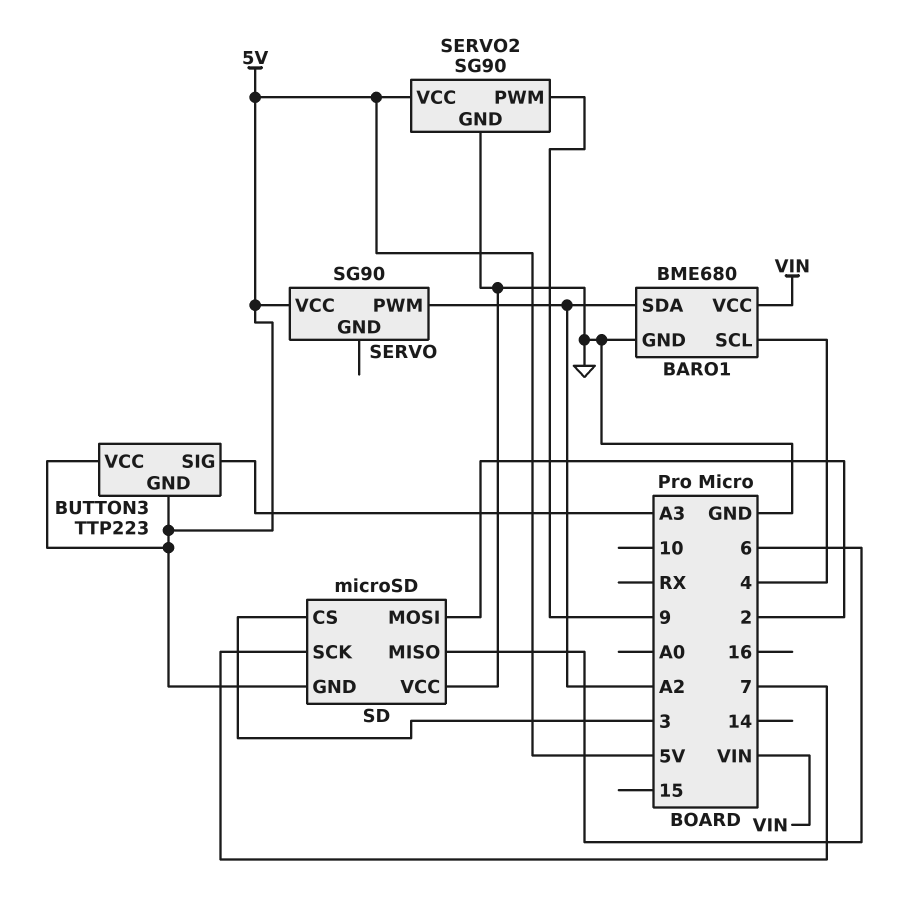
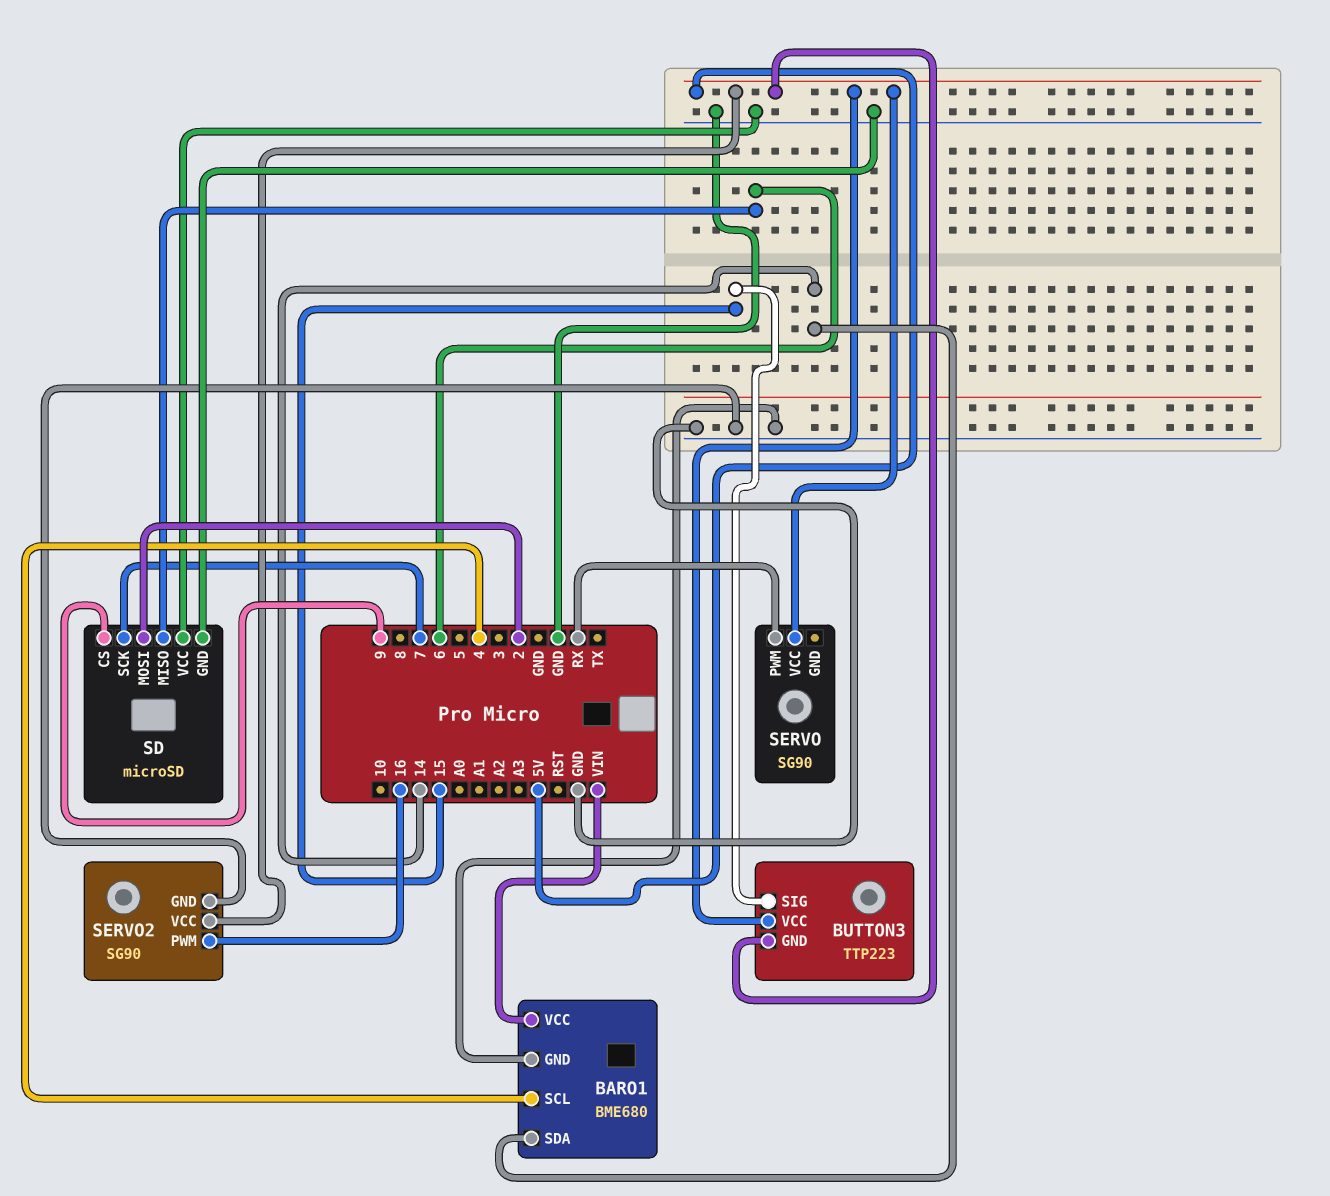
BARO1 pin SDA: A2 -> 14
BUTTON3 pin SIG: A3 -> 15
SD pin CS: 3 -> 9
SD pin GND: 5V -> GND
SERVO pin PWM: A2 -> RX
SERVO2 pin PWM: 9 -> 16

